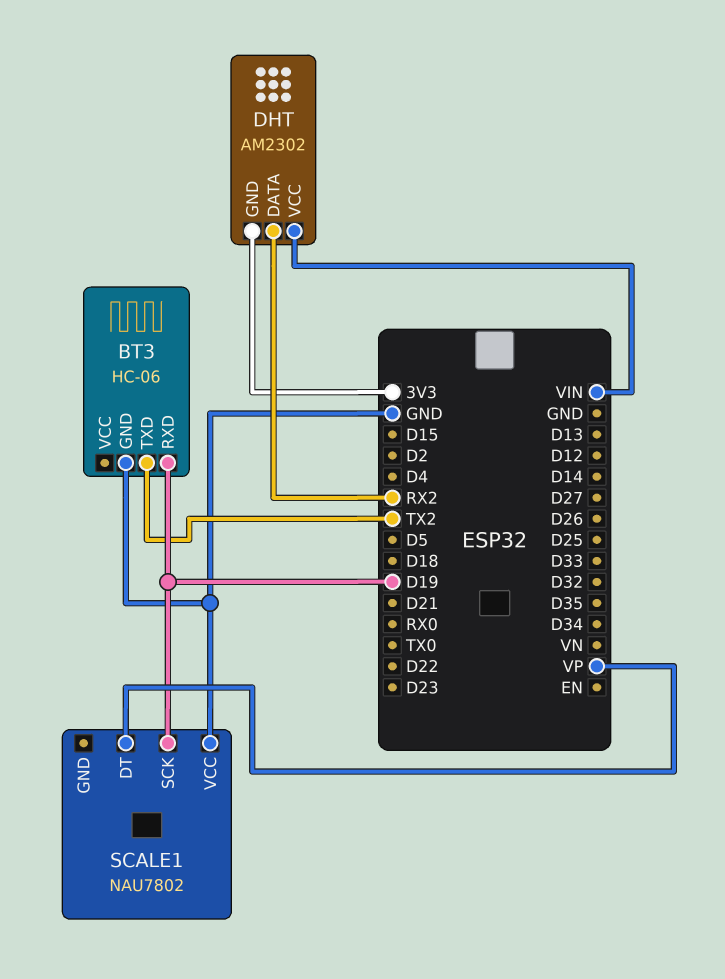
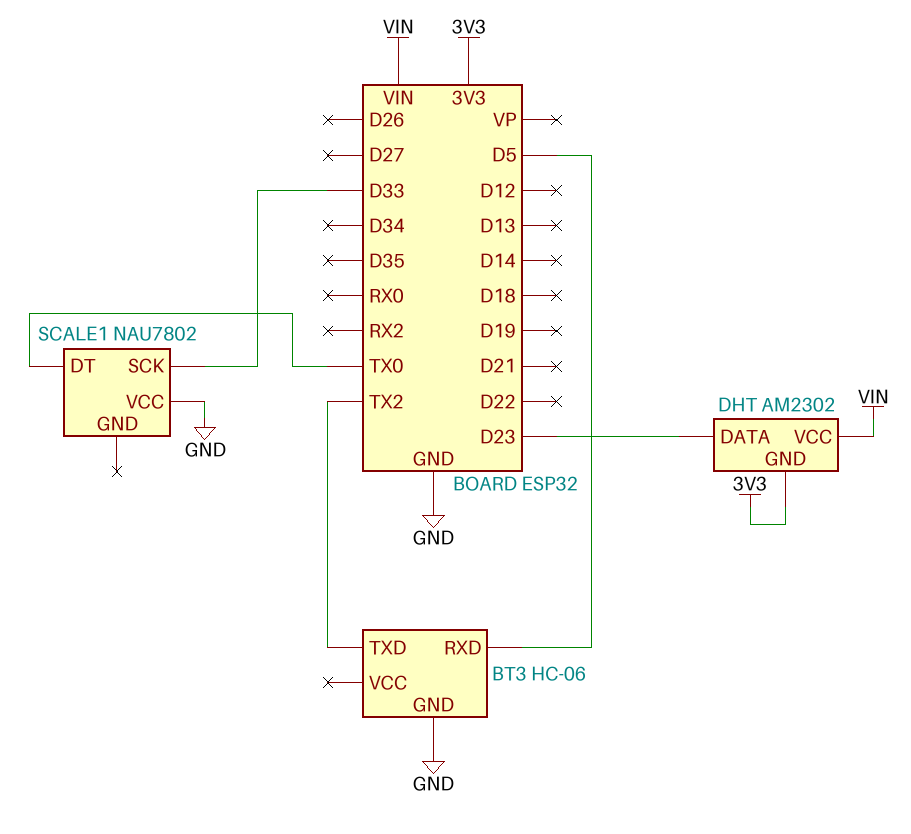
BT3 pin RXD: D19 -> D5
DHT pin DATA: RX2 -> D23
SCALE1 pin DT: VP -> TX0
SCALE1 pin SCK: D19 -> D33

